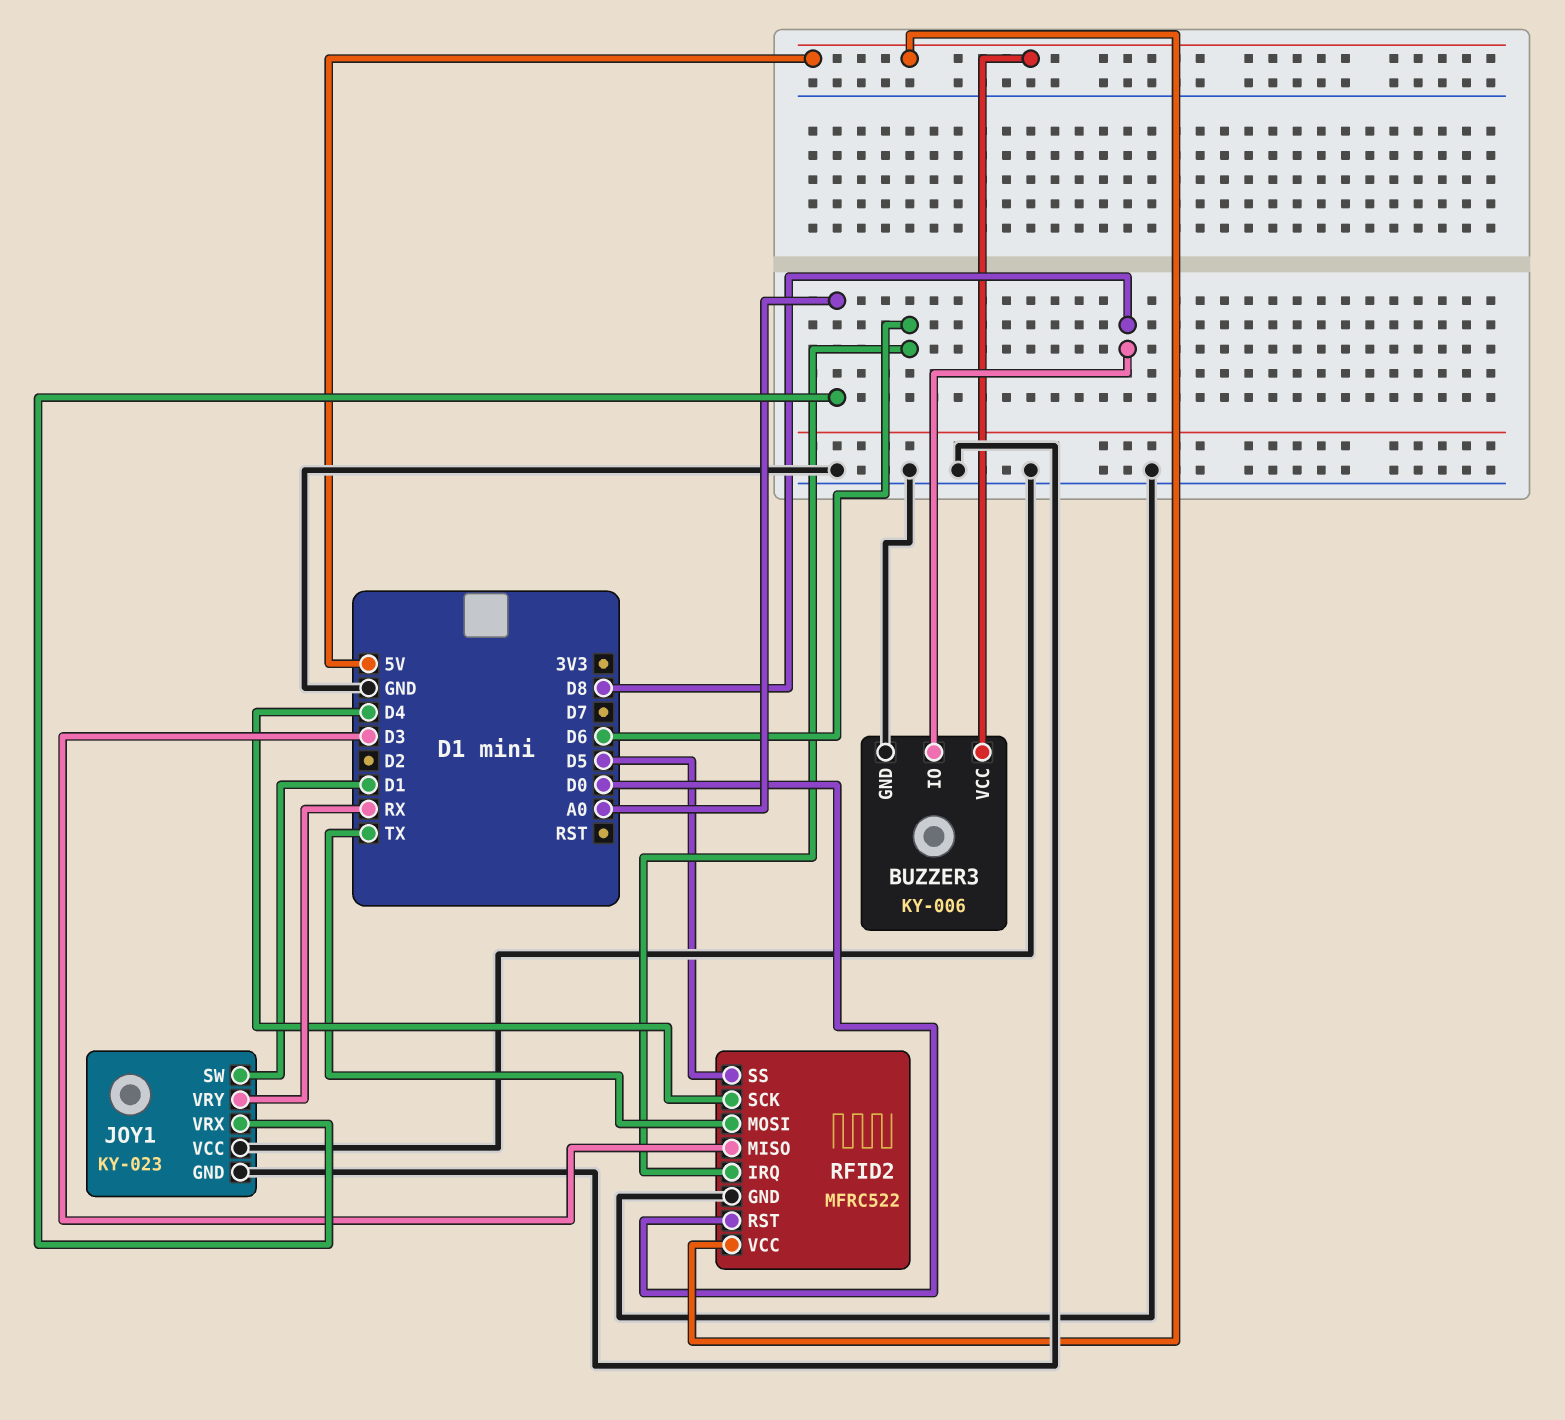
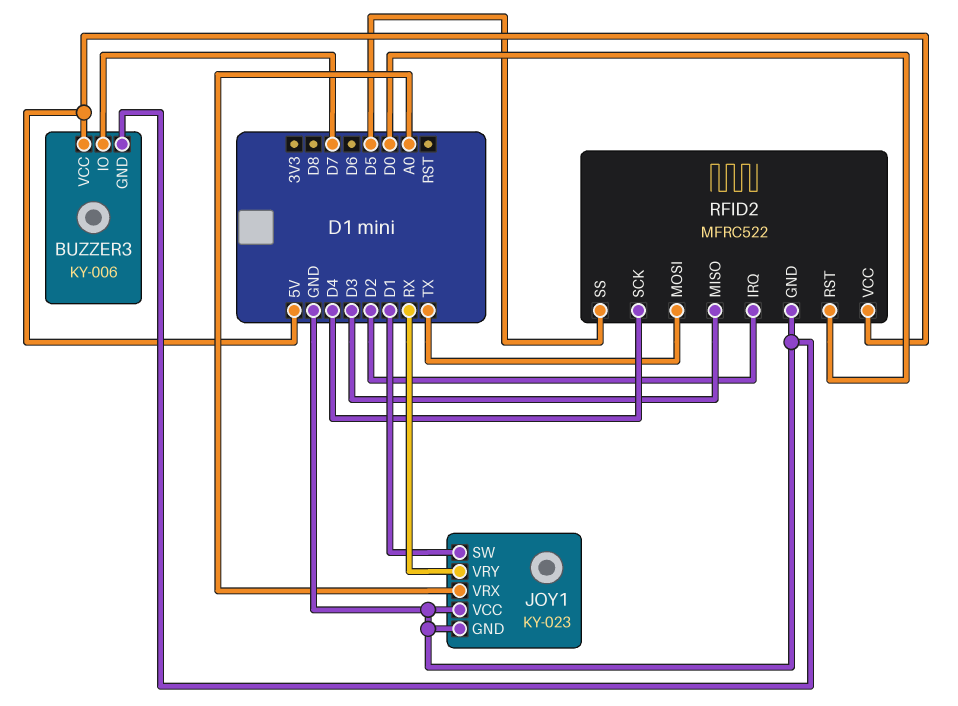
BUZZER3 pin IO: D8 -> D7
RFID2 pin IRQ: D6 -> D2

